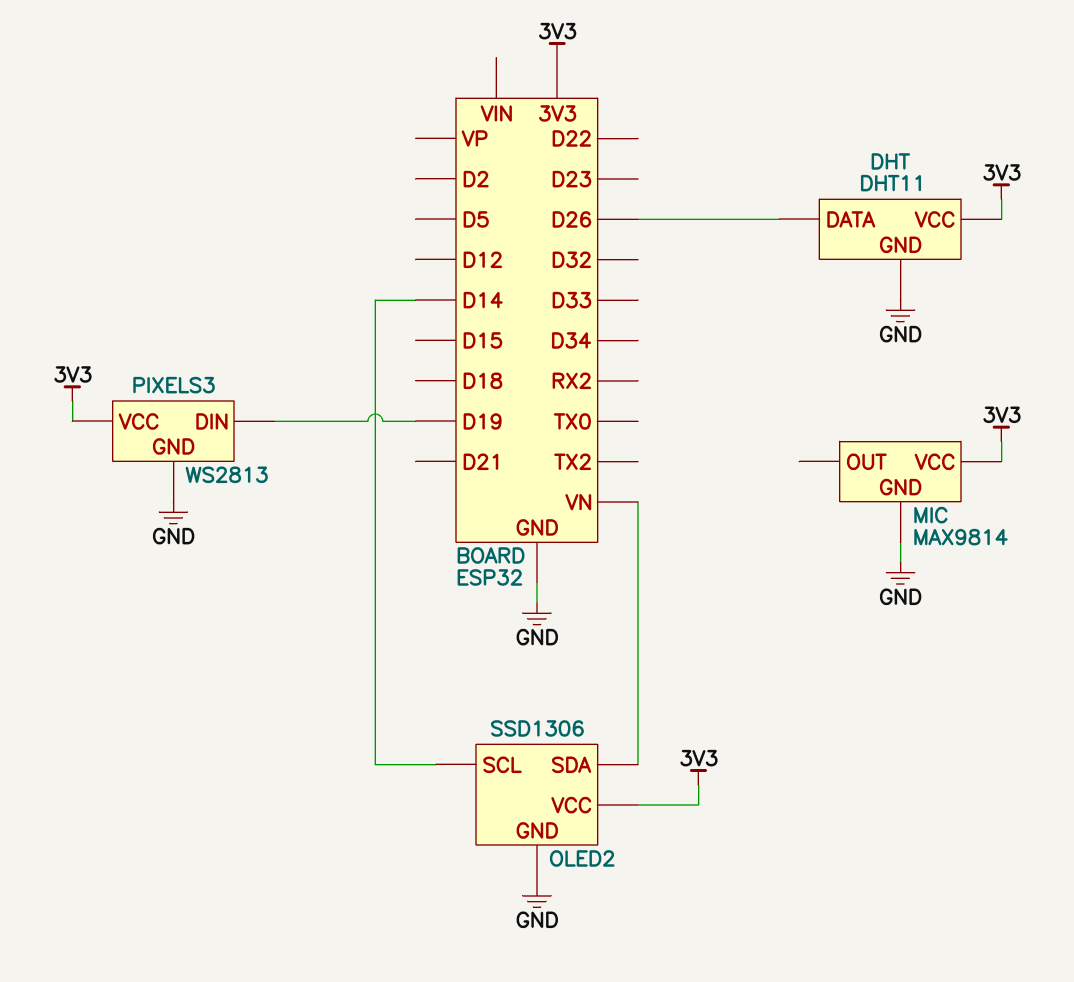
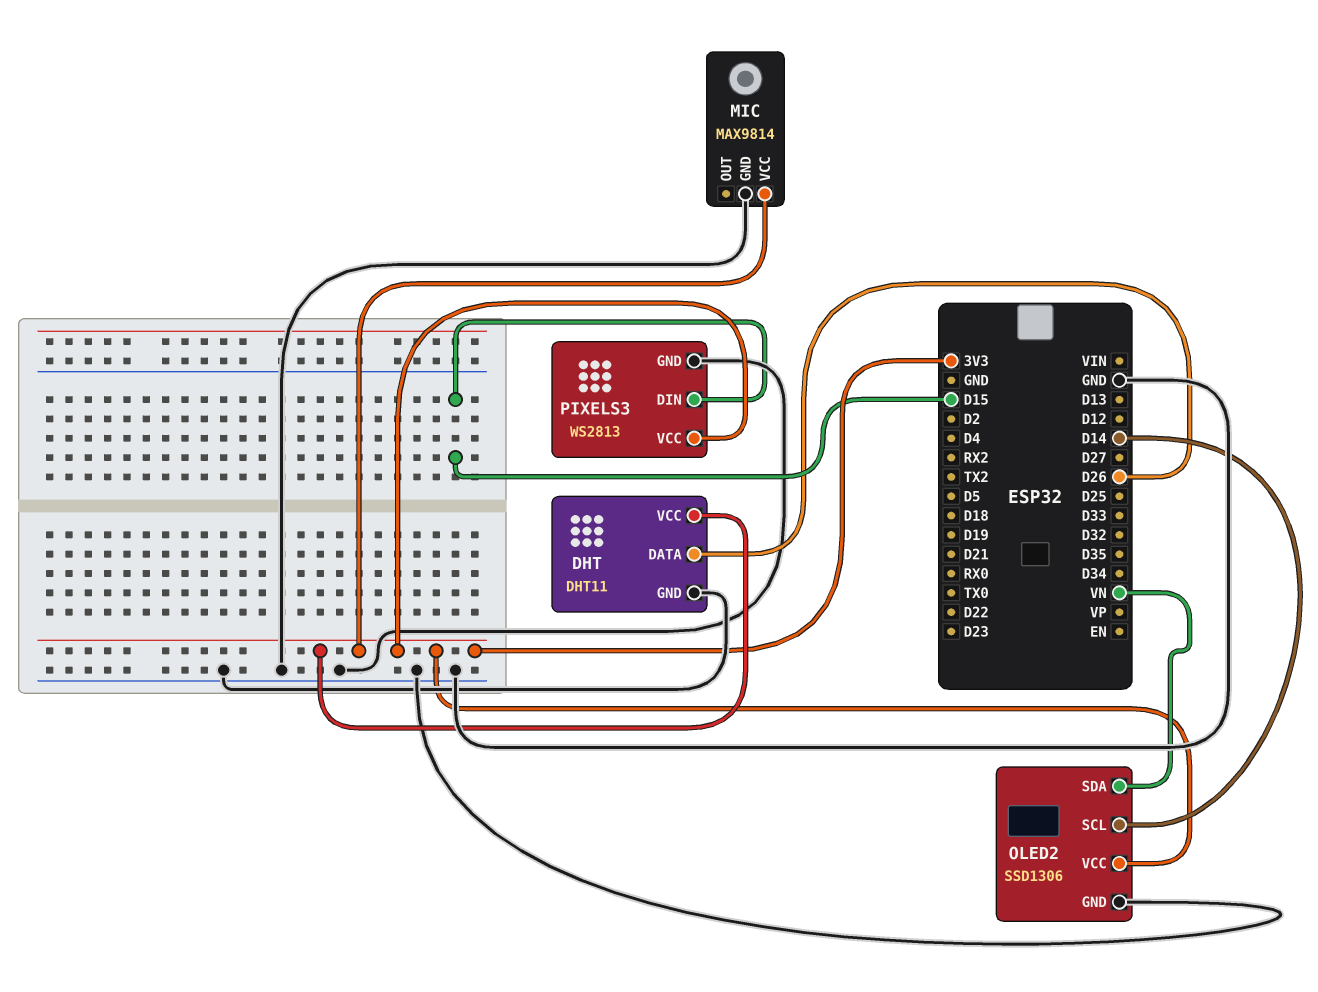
PIXELS3 pin DIN: D19 -> D15

